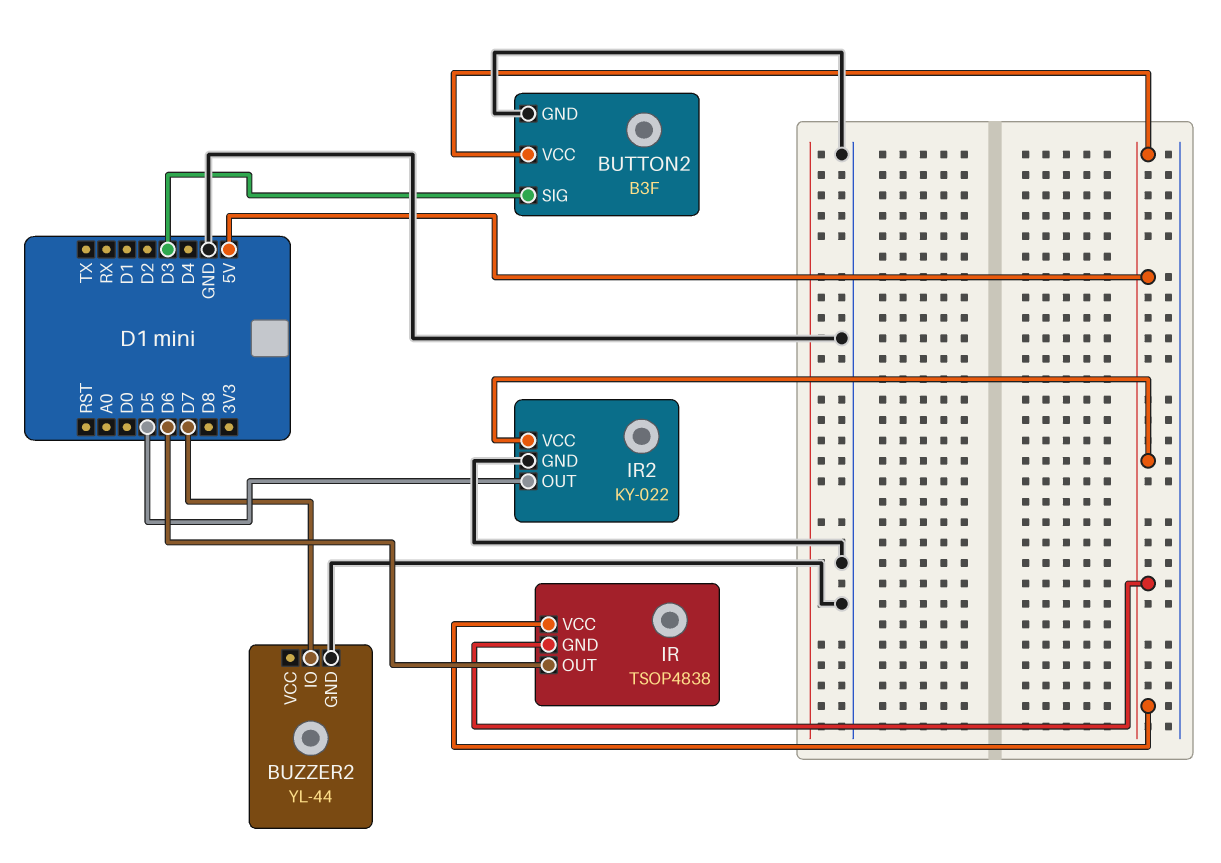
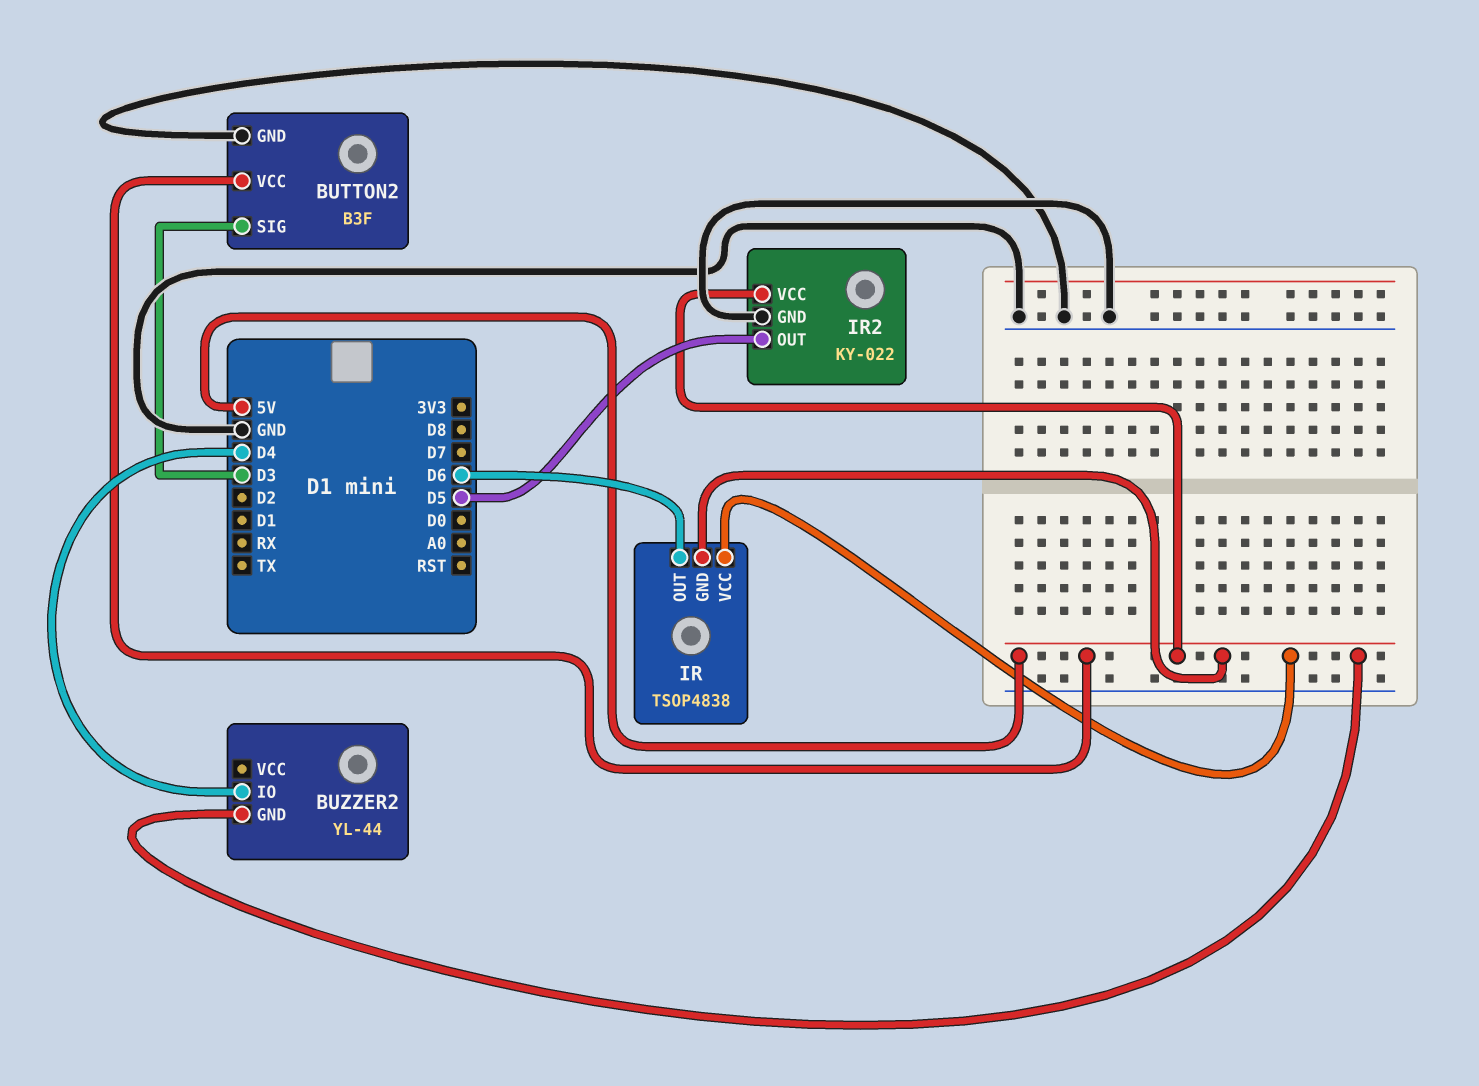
BUZZER2 pin GND: GND -> 5V
BUZZER2 pin IO: D7 -> D4

